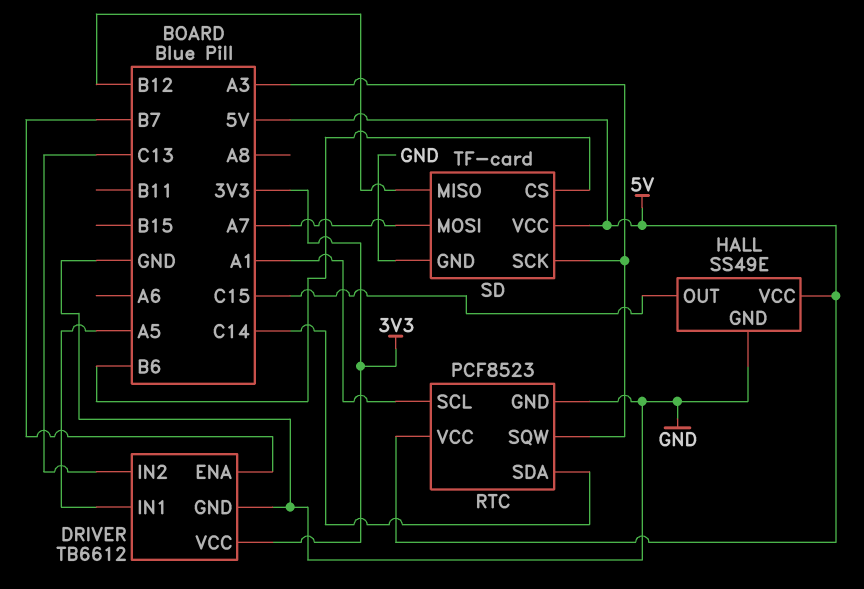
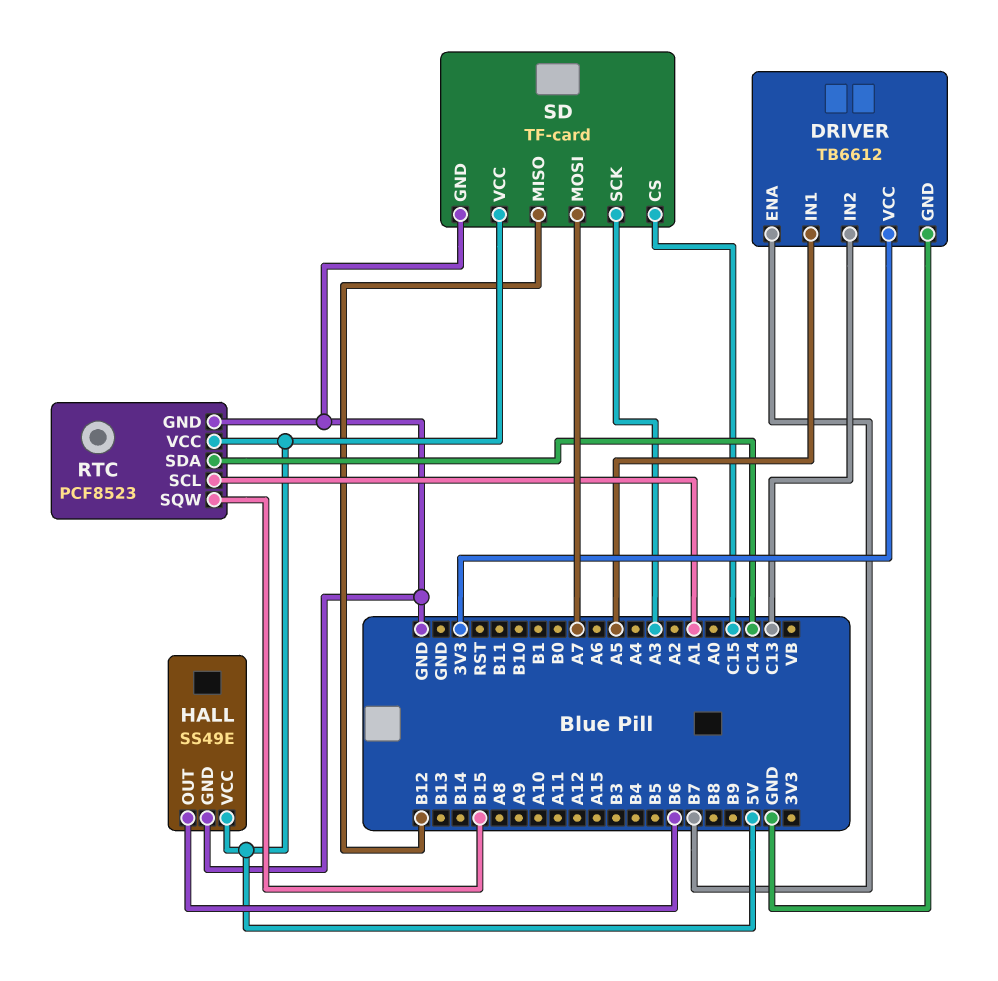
HALL pin OUT: C15 -> B6
RTC pin SQW: A3 -> B15
SD pin CS: B6 -> C15

